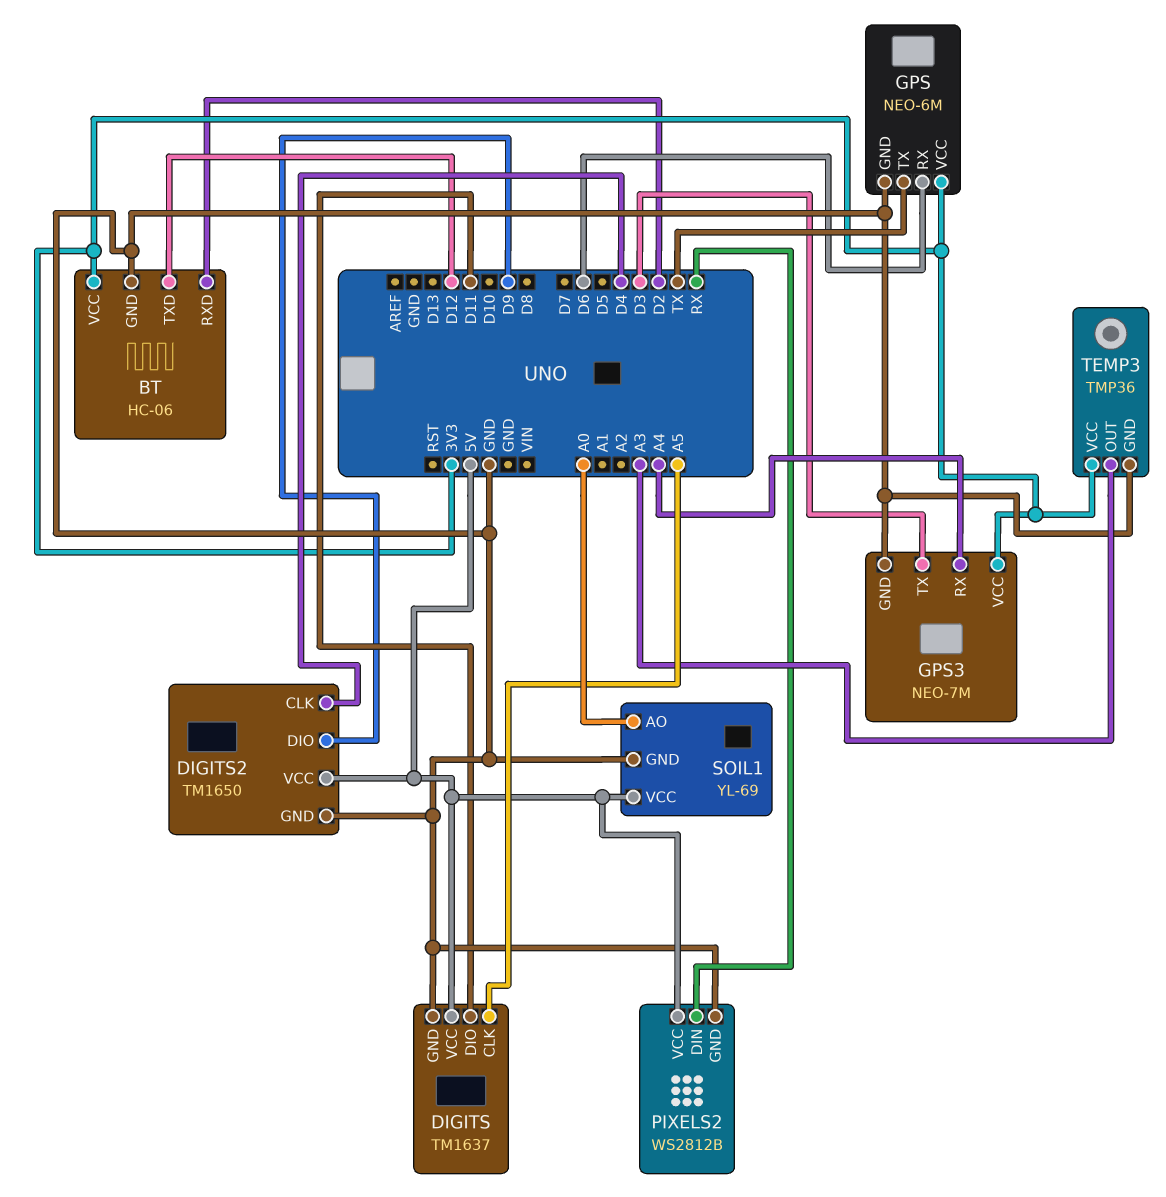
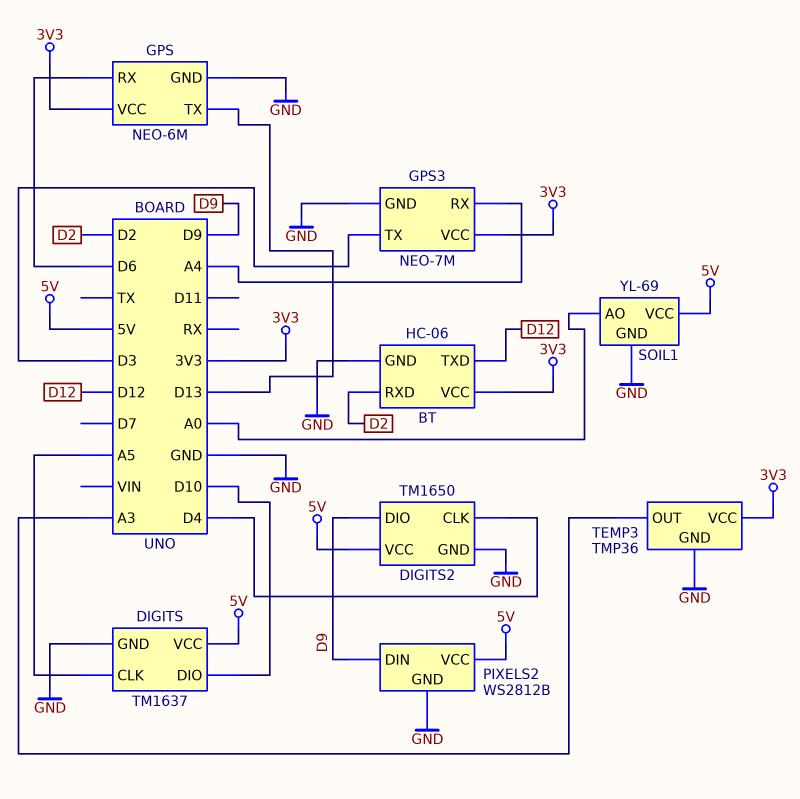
DIGITS pin DIO: D11 -> D10
GPS pin TX: TX -> D13
PIXELS2 pin DIN: RX -> D9

